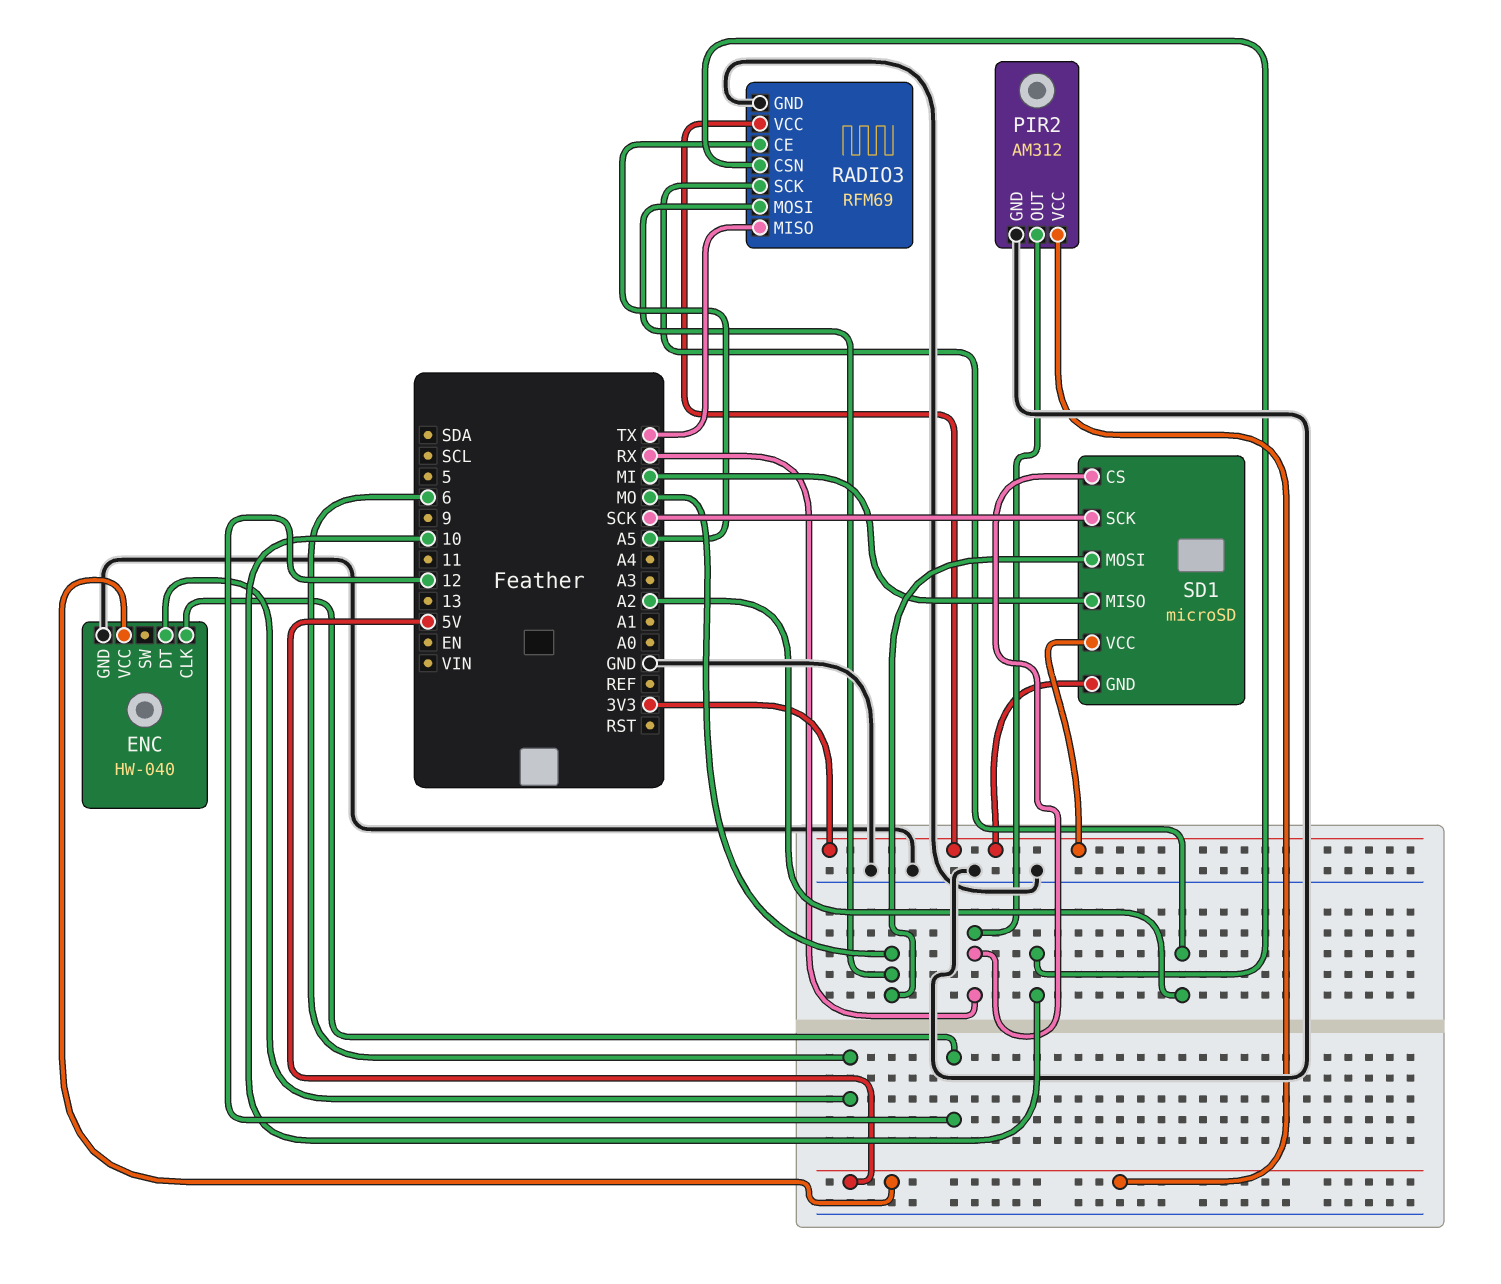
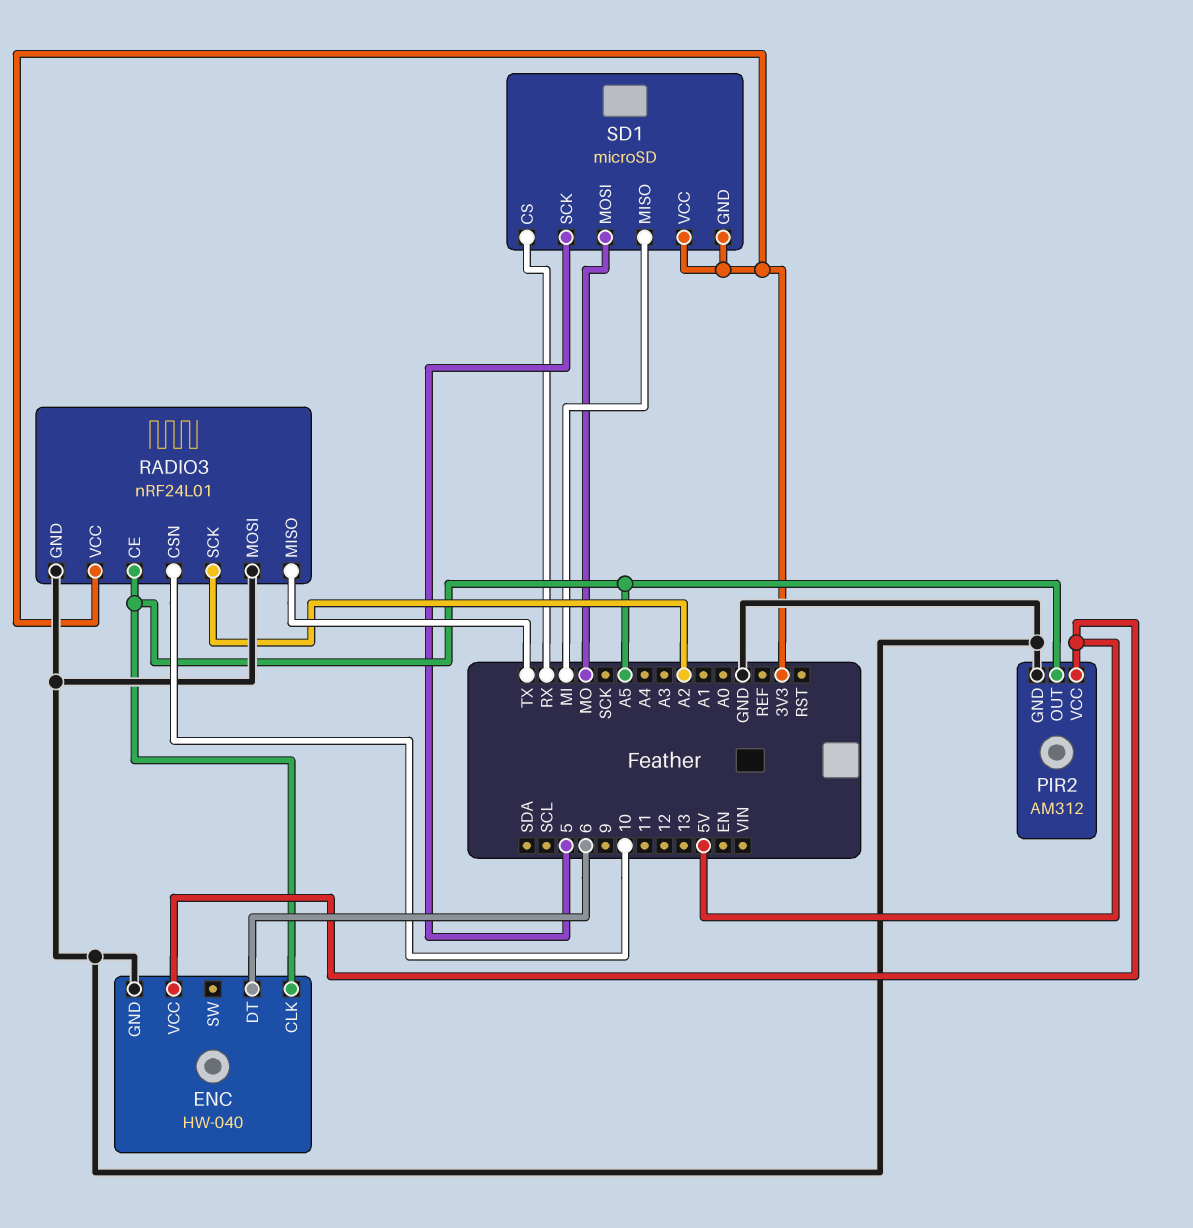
ENC pin CLK: 12 -> A5
PIR2 pin OUT: RX -> A5
RADIO3: RFM69 -> nRF24L01
RADIO3 pin MOSI: MO -> GND
SD1 pin SCK: SCK -> 5

